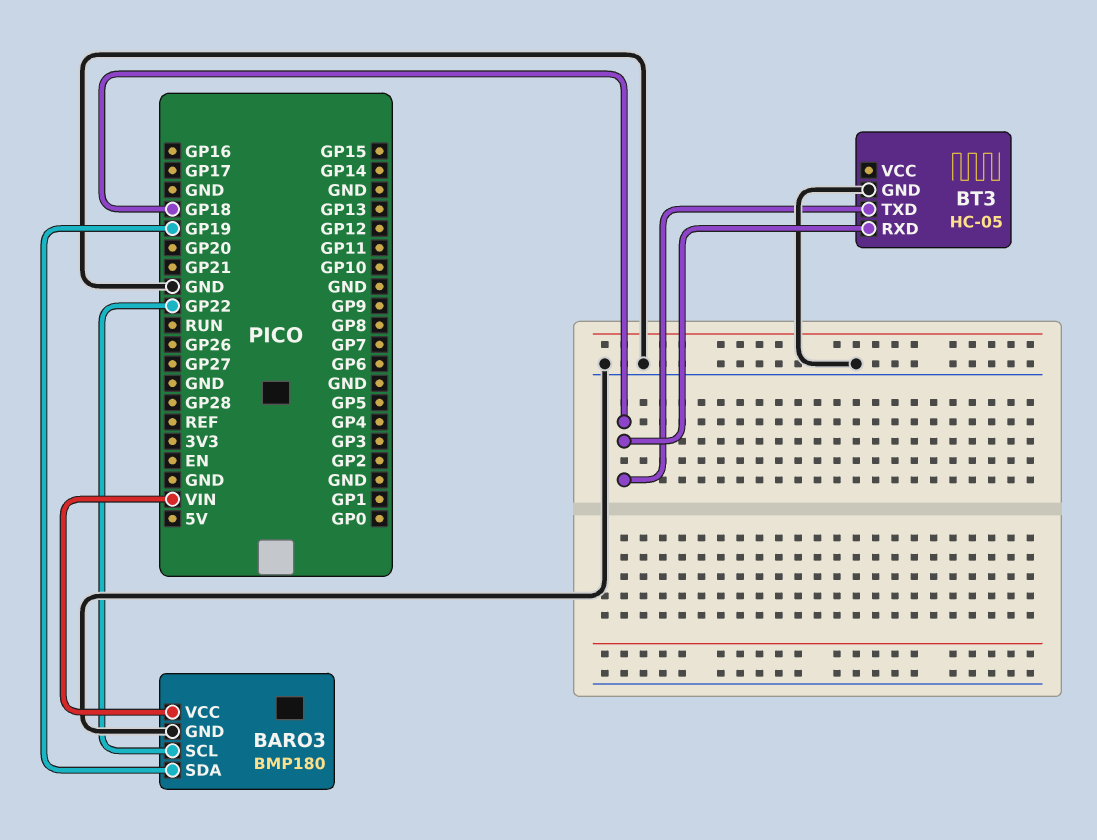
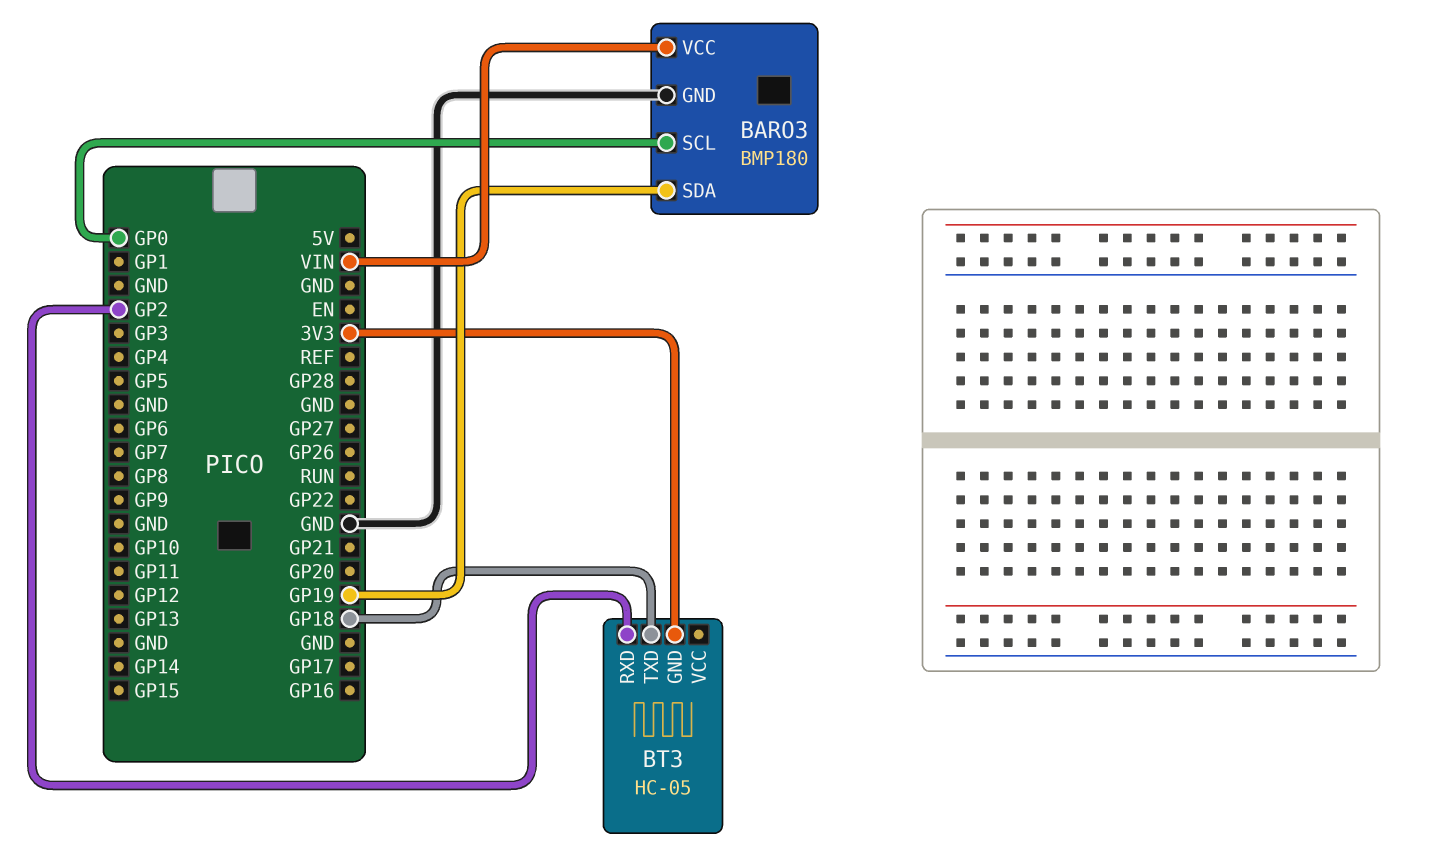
BARO3 pin SCL: GP22 -> GP0
BT3 pin GND: GND -> 3V3
BT3 pin RXD: GP18 -> GP2

